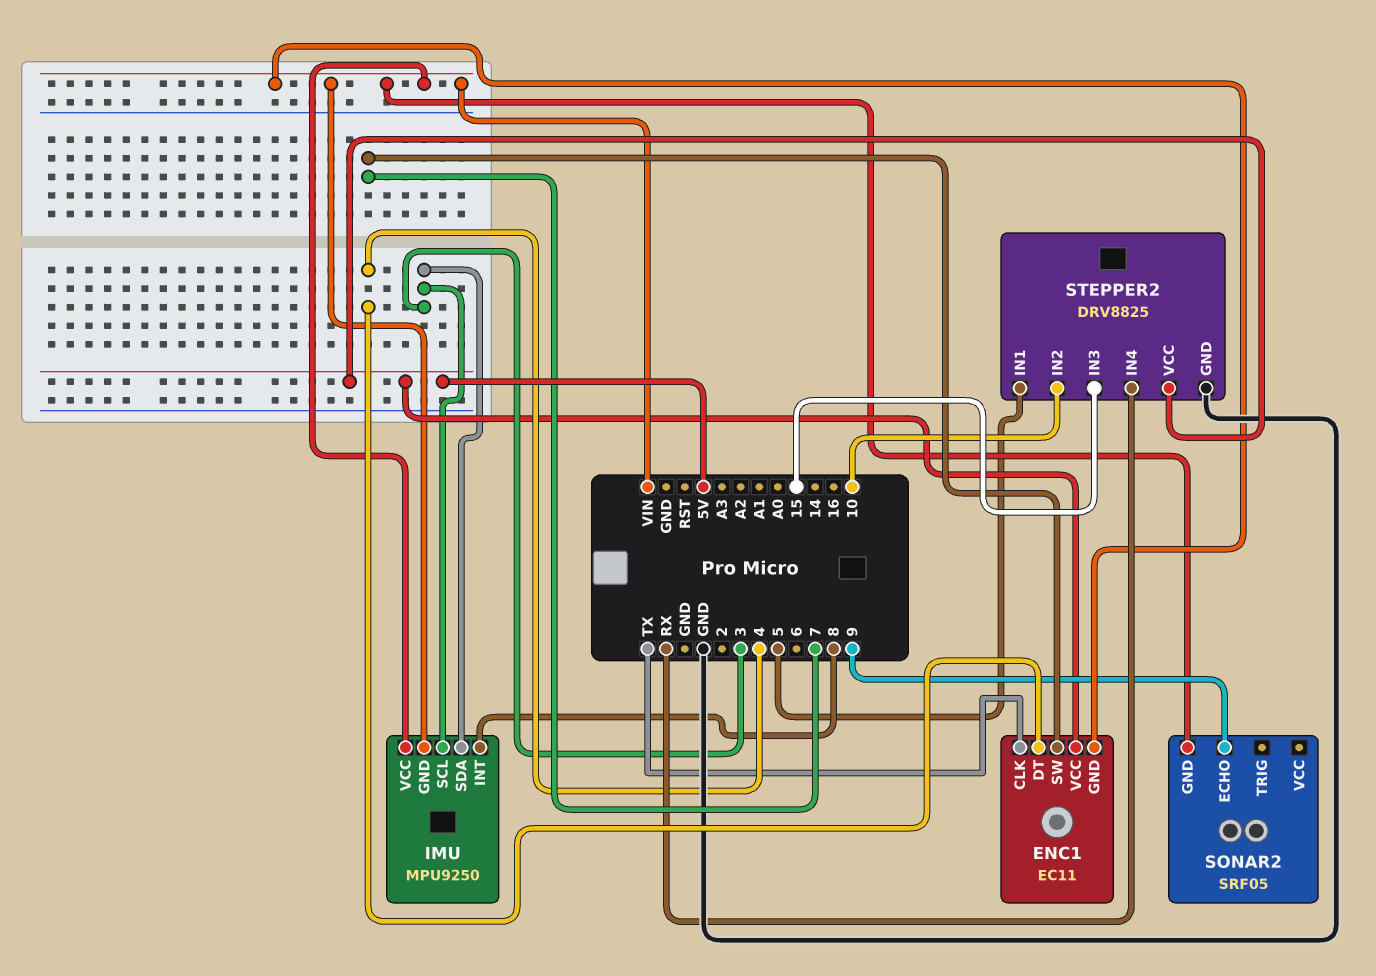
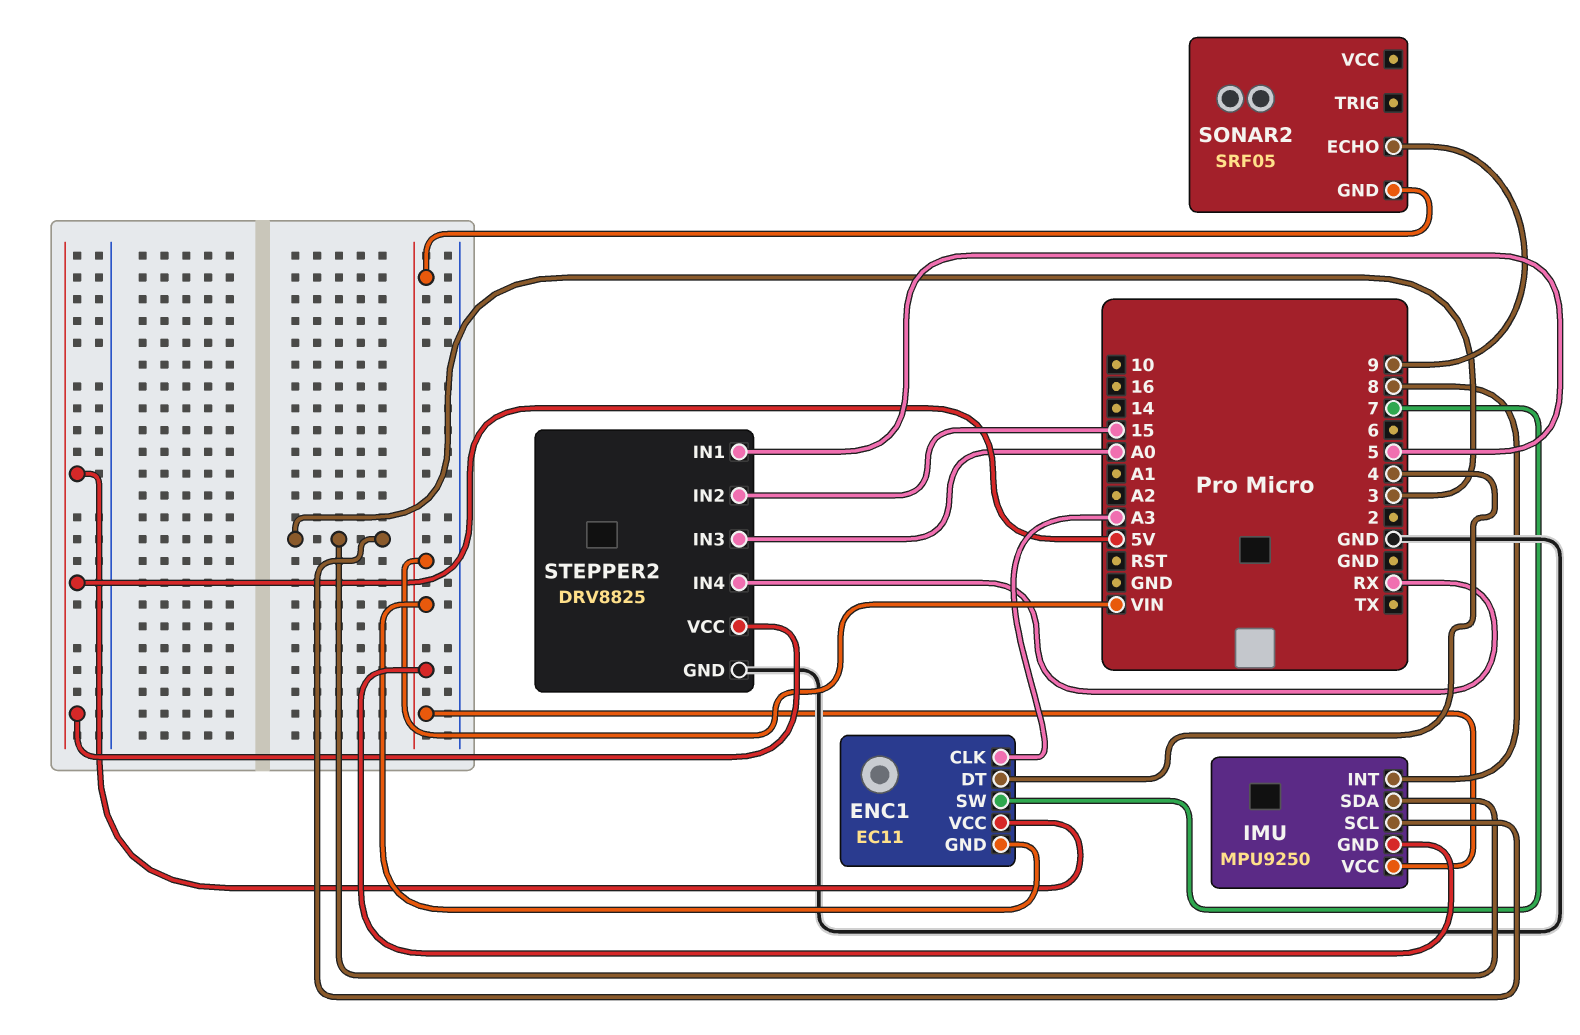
ENC1 pin CLK: TX -> A3
STEPPER2 pin IN2: 10 -> 15
STEPPER2 pin IN3: 15 -> A0

